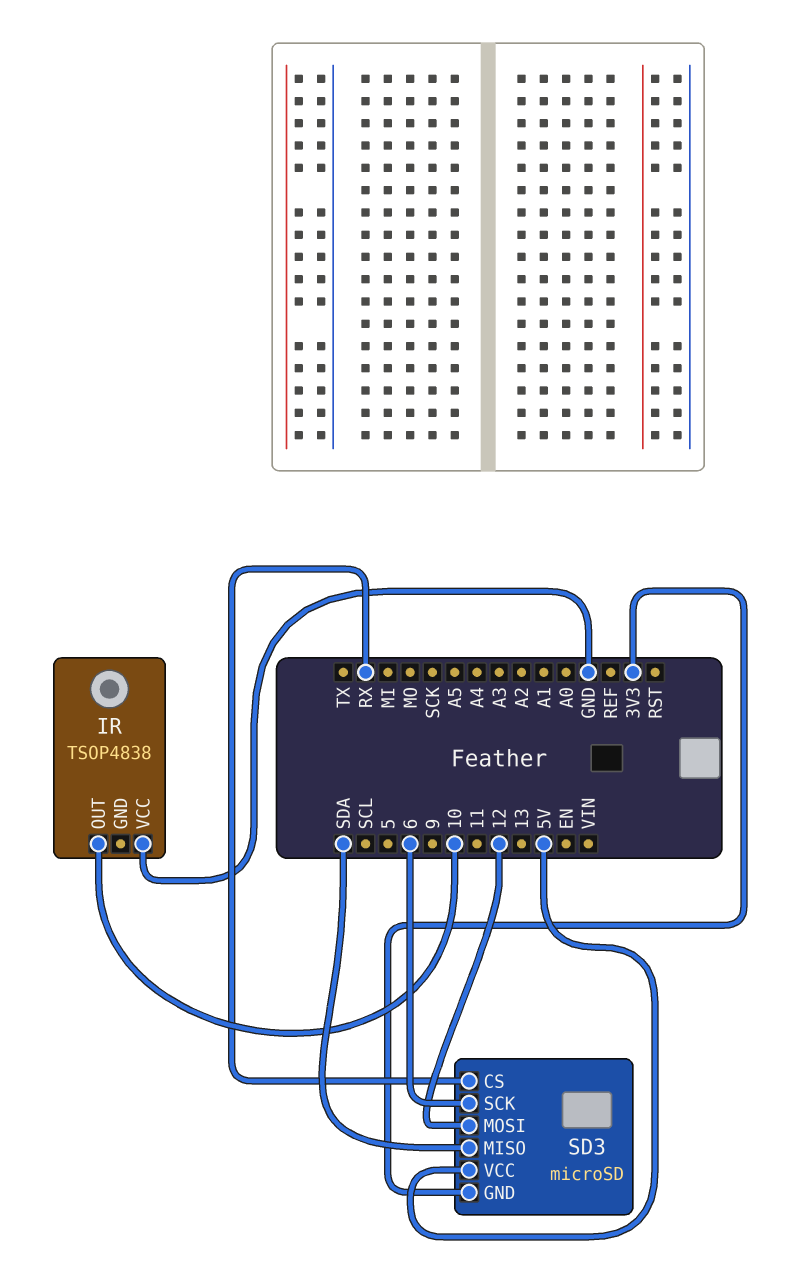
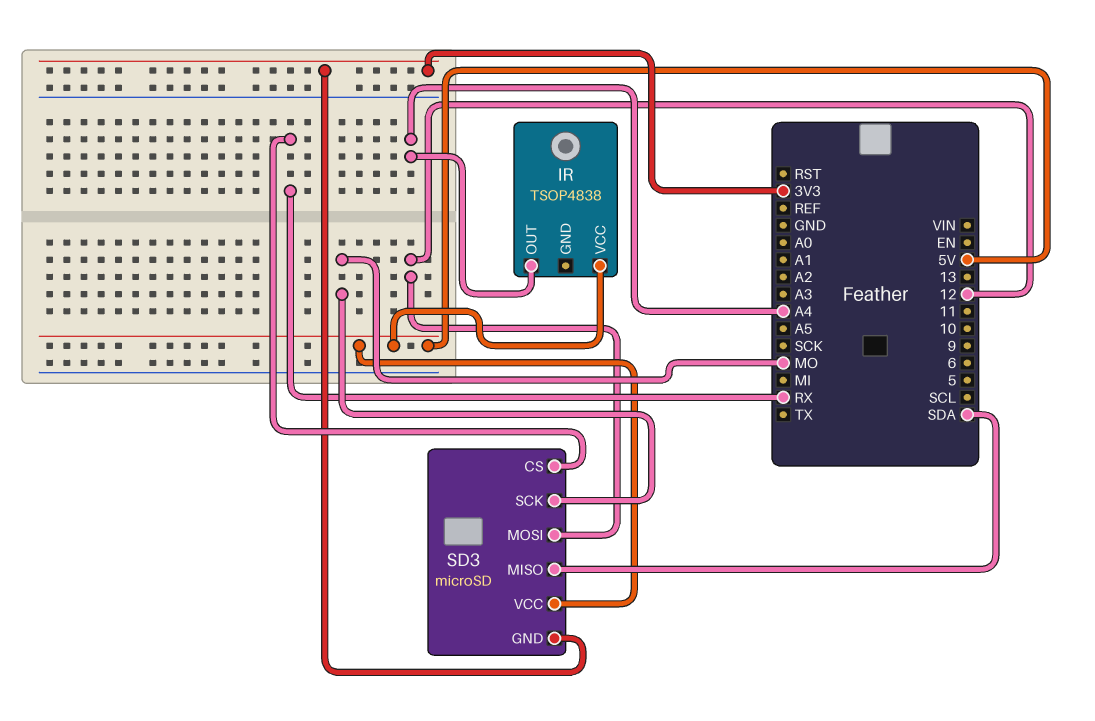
IR pin OUT: 10 -> A4
IR pin VCC: GND -> 5V
SD3 pin SCK: 6 -> MO

